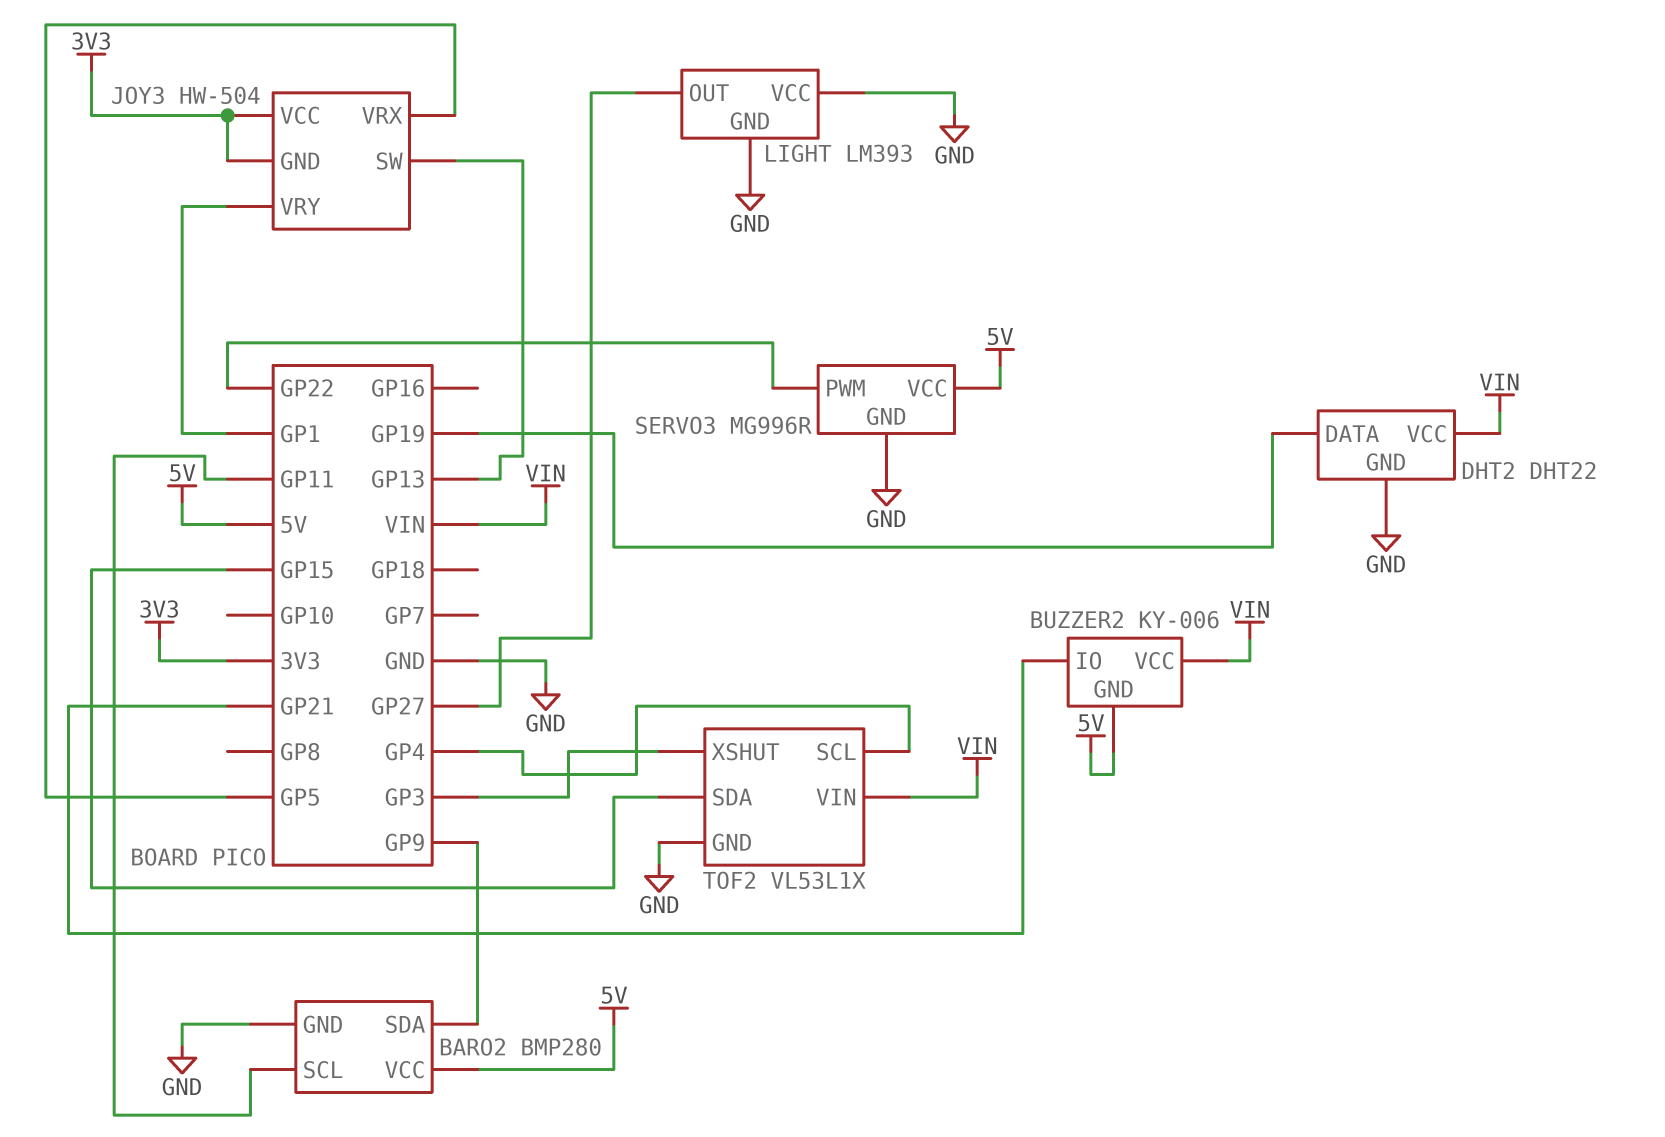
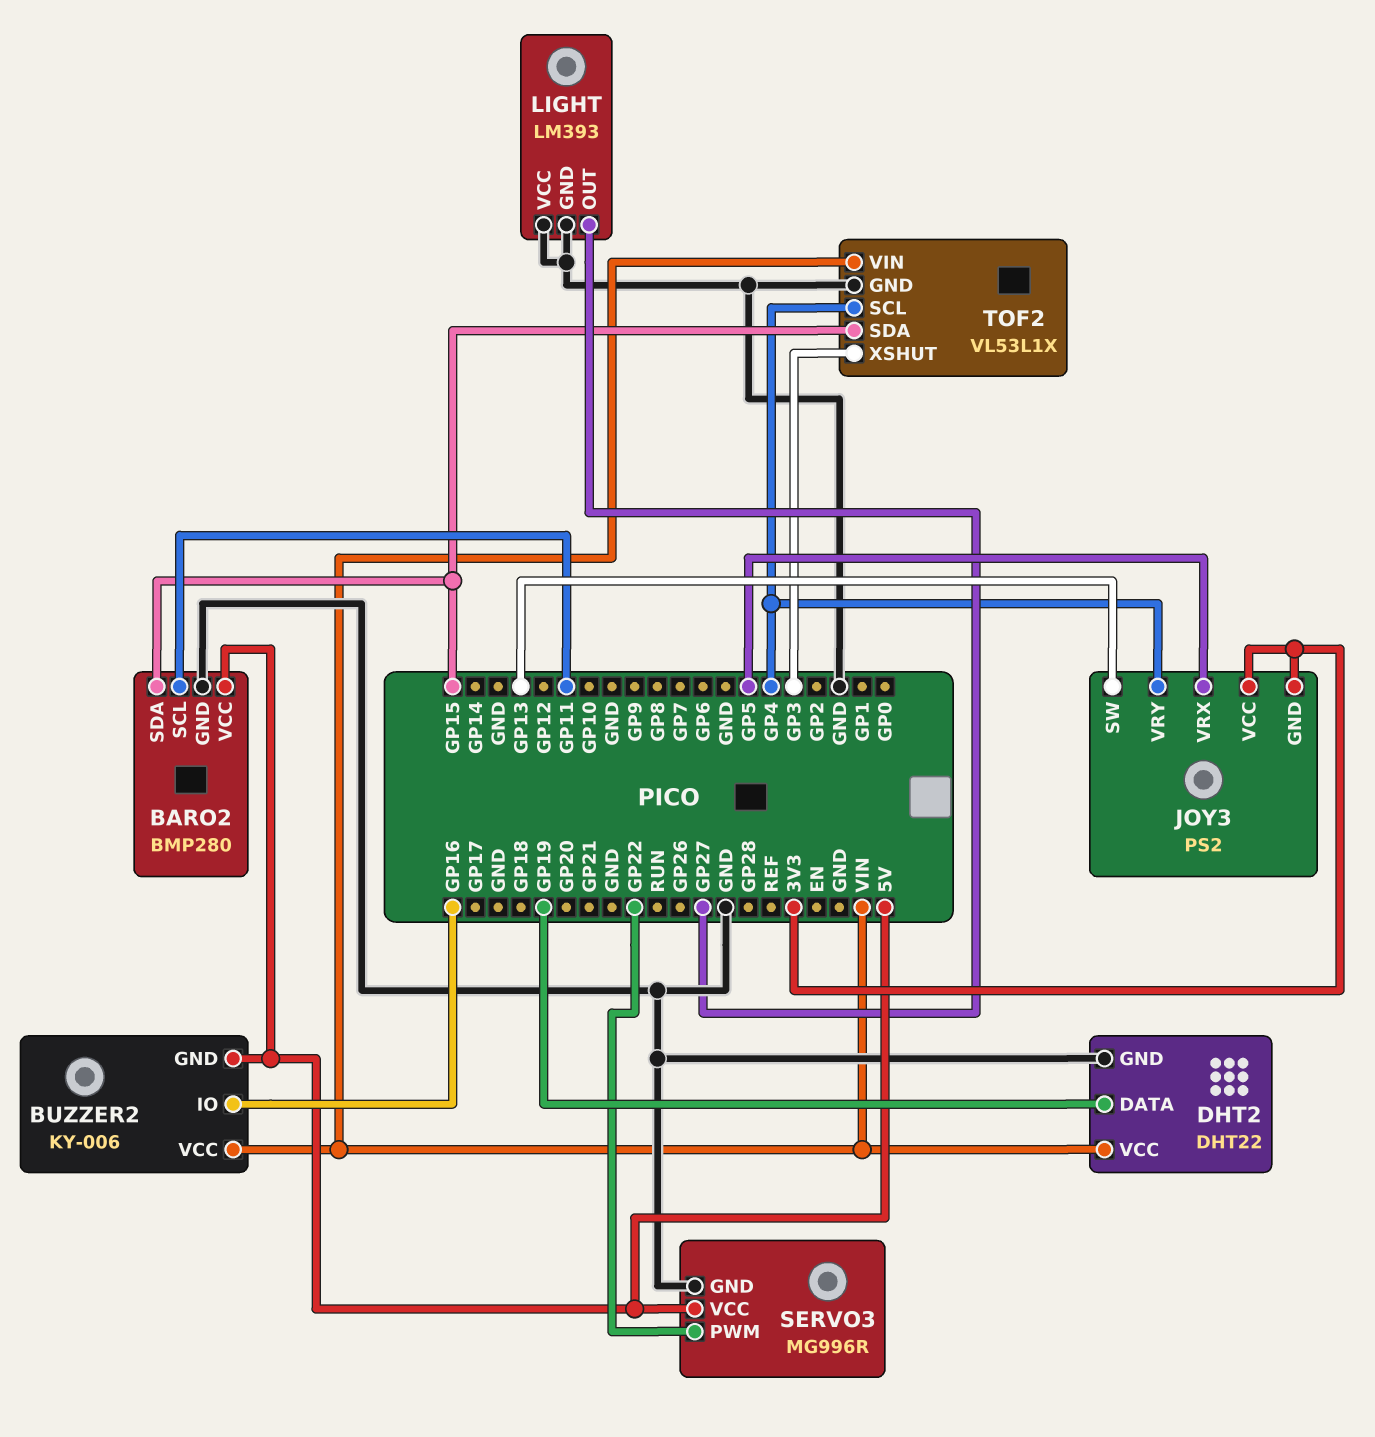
BARO2 pin SDA: GP9 -> GP15
BUZZER2 pin IO: GP21 -> GP16
JOY3: HW-504 -> PS2
JOY3 pin VRY: GP1 -> GP4

